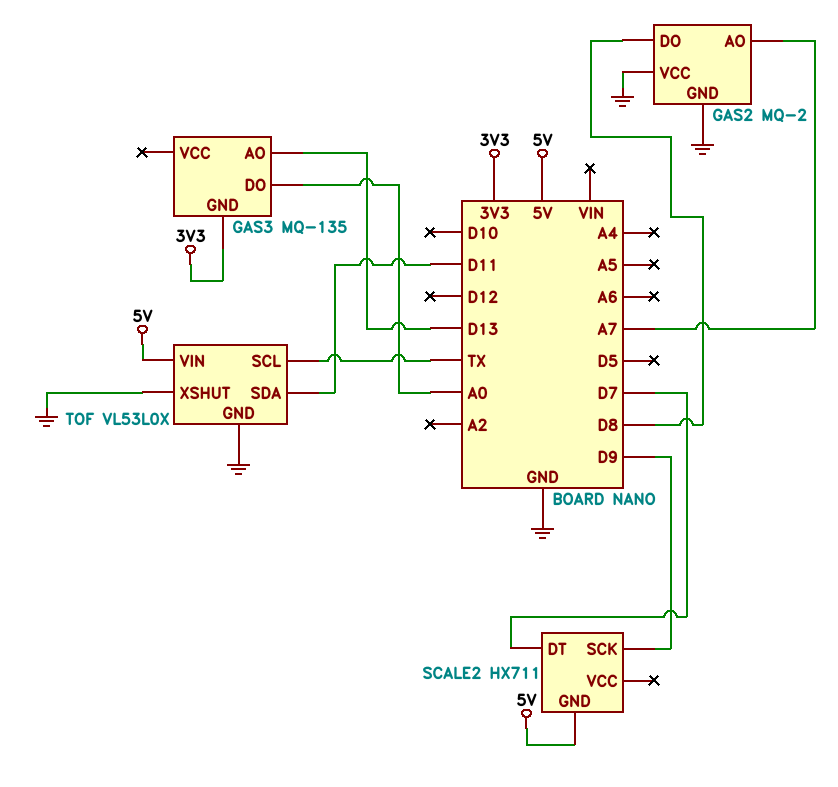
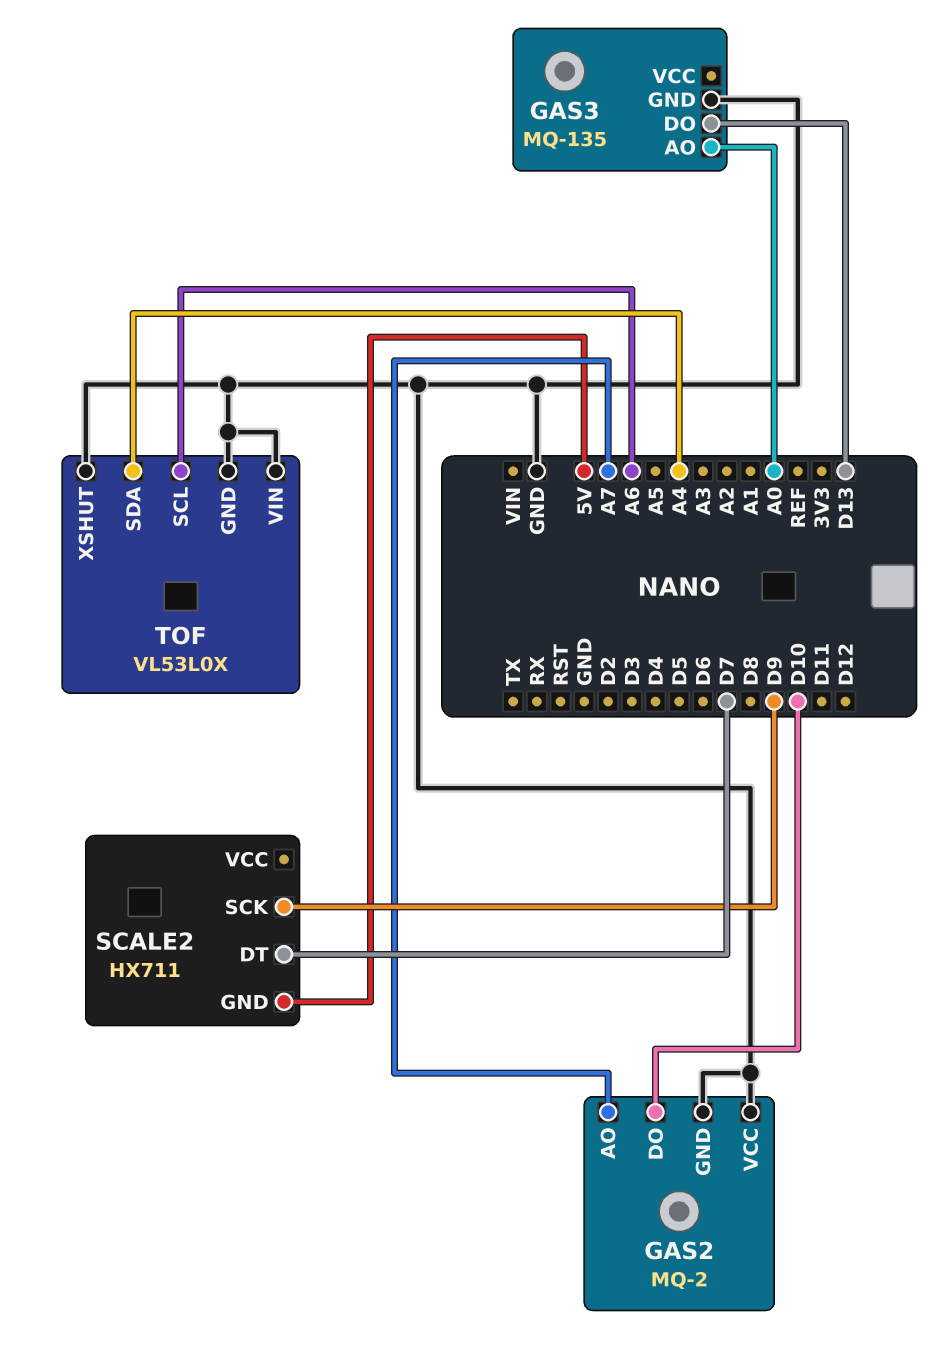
GAS2 pin DO: D8 -> D10
GAS3 pin AO: D13 -> A0
GAS3 pin DO: A0 -> D13
GAS3 pin GND: 3V3 -> GND
TOF pin SCL: TX -> A6
TOF pin SDA: D11 -> A4
TOF pin VIN: 5V -> GND

